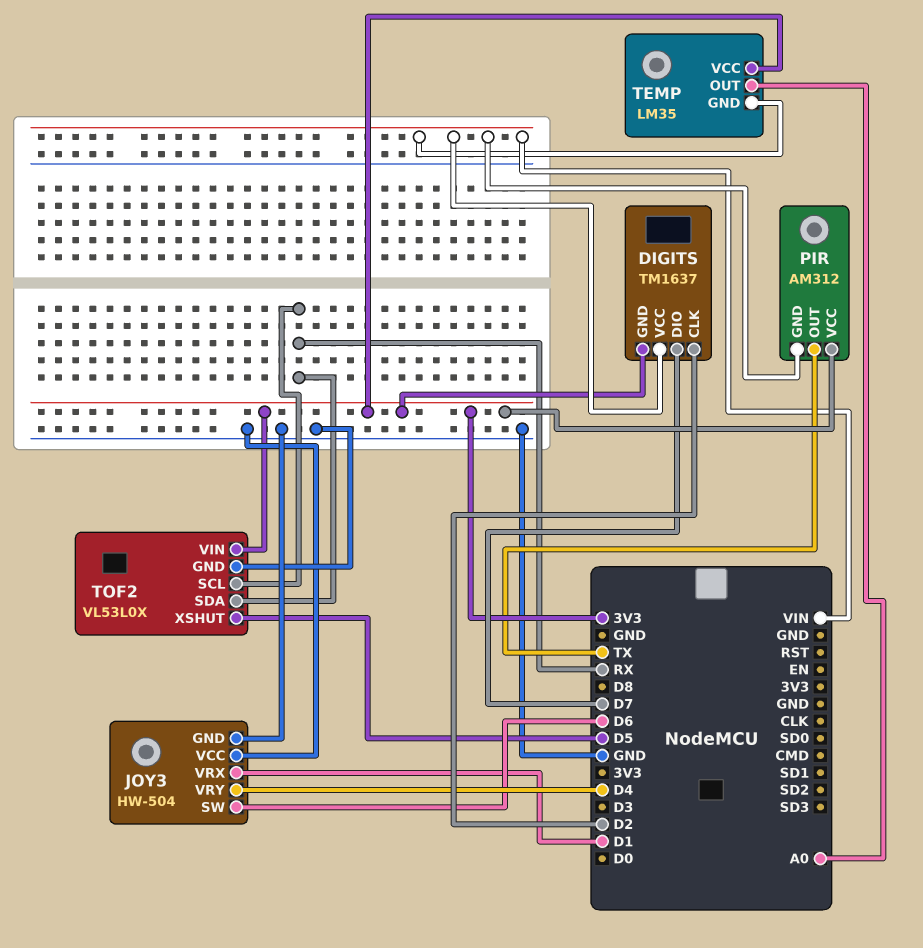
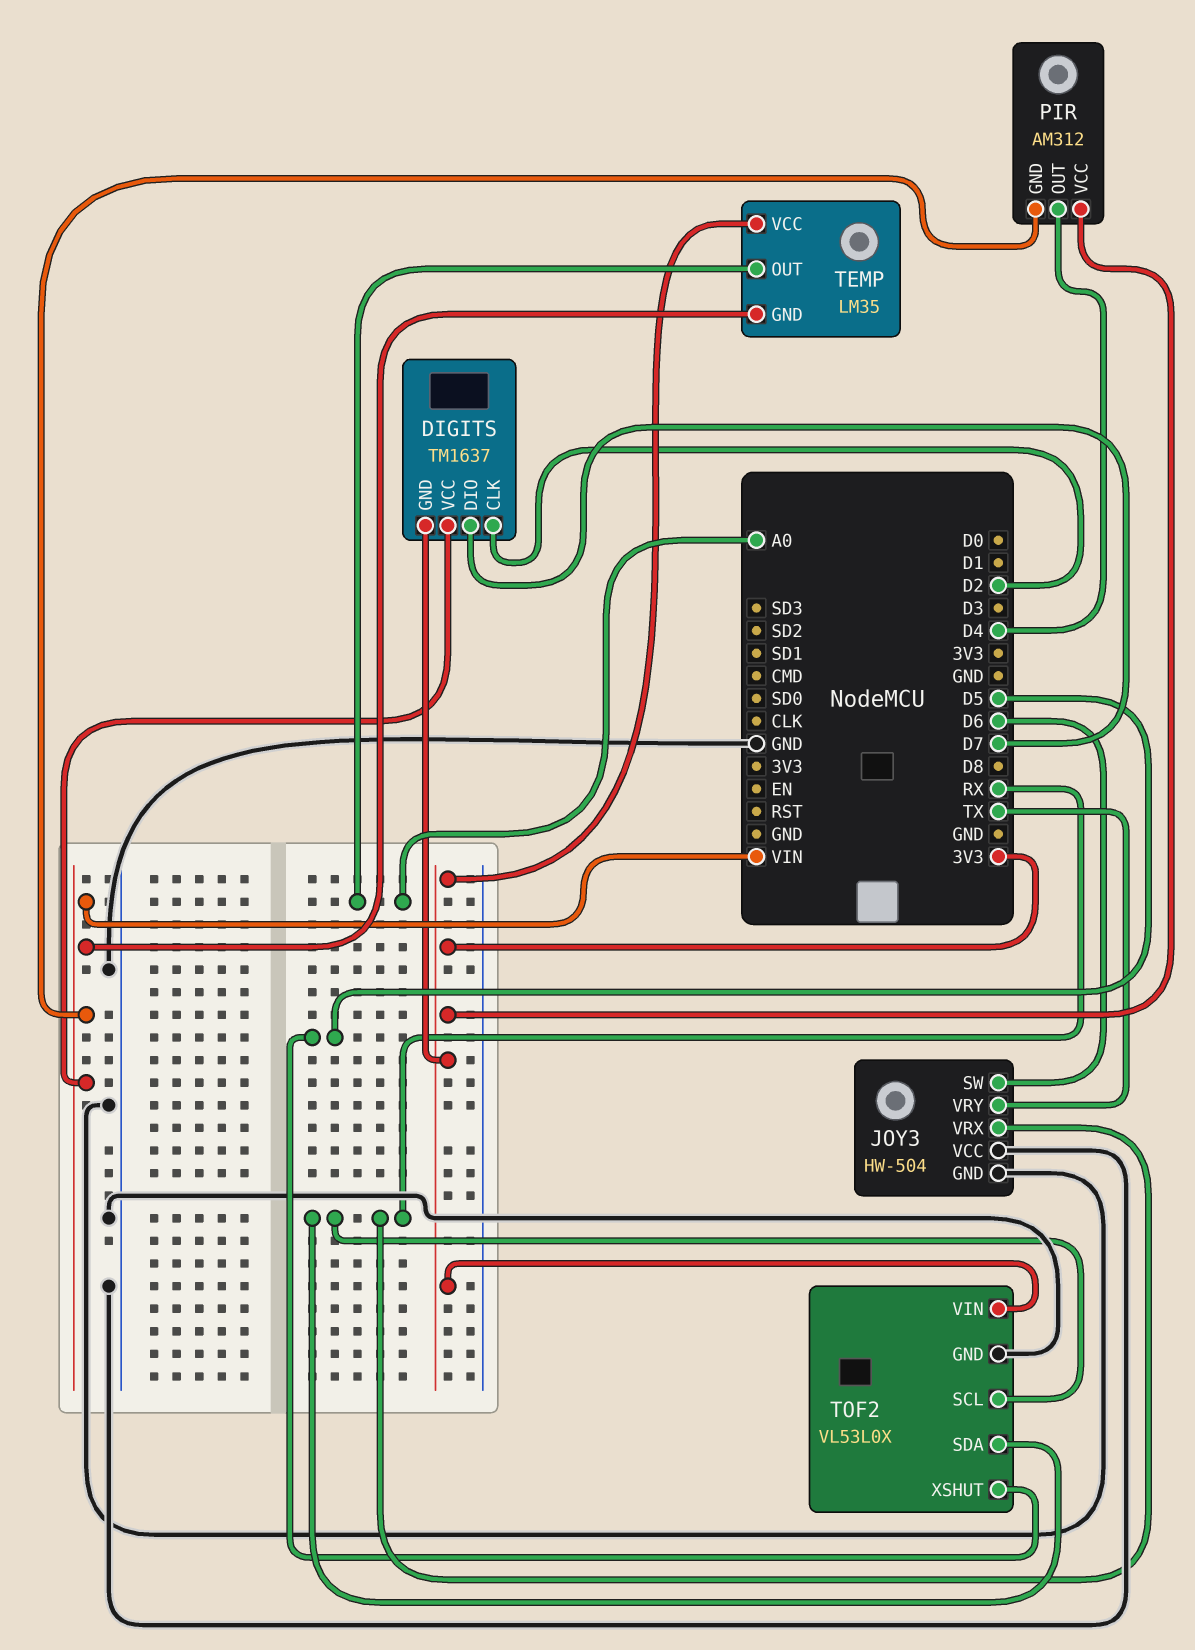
JOY3 pin VRX: D1 -> RX
JOY3 pin VRY: D4 -> TX
PIR pin OUT: TX -> D4

